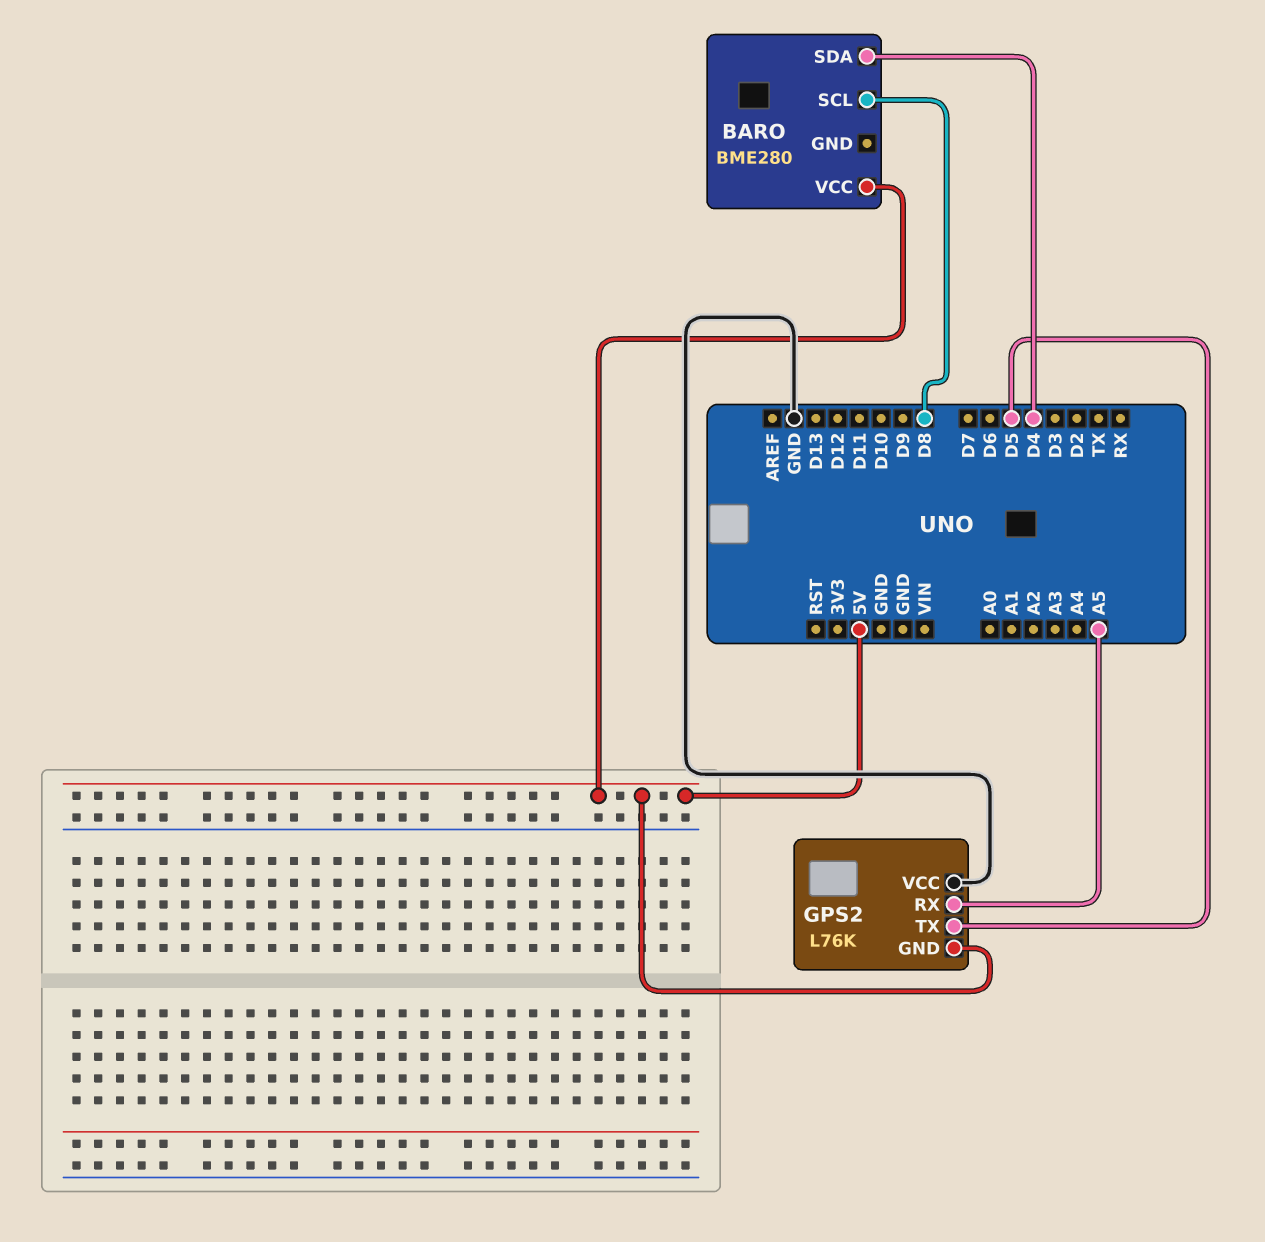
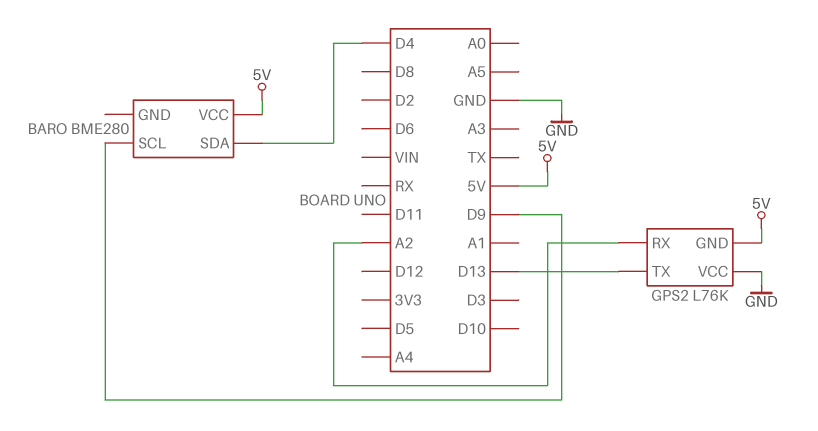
BARO pin SCL: D8 -> D9
GPS2 pin RX: A5 -> A2
GPS2 pin TX: D5 -> D13

